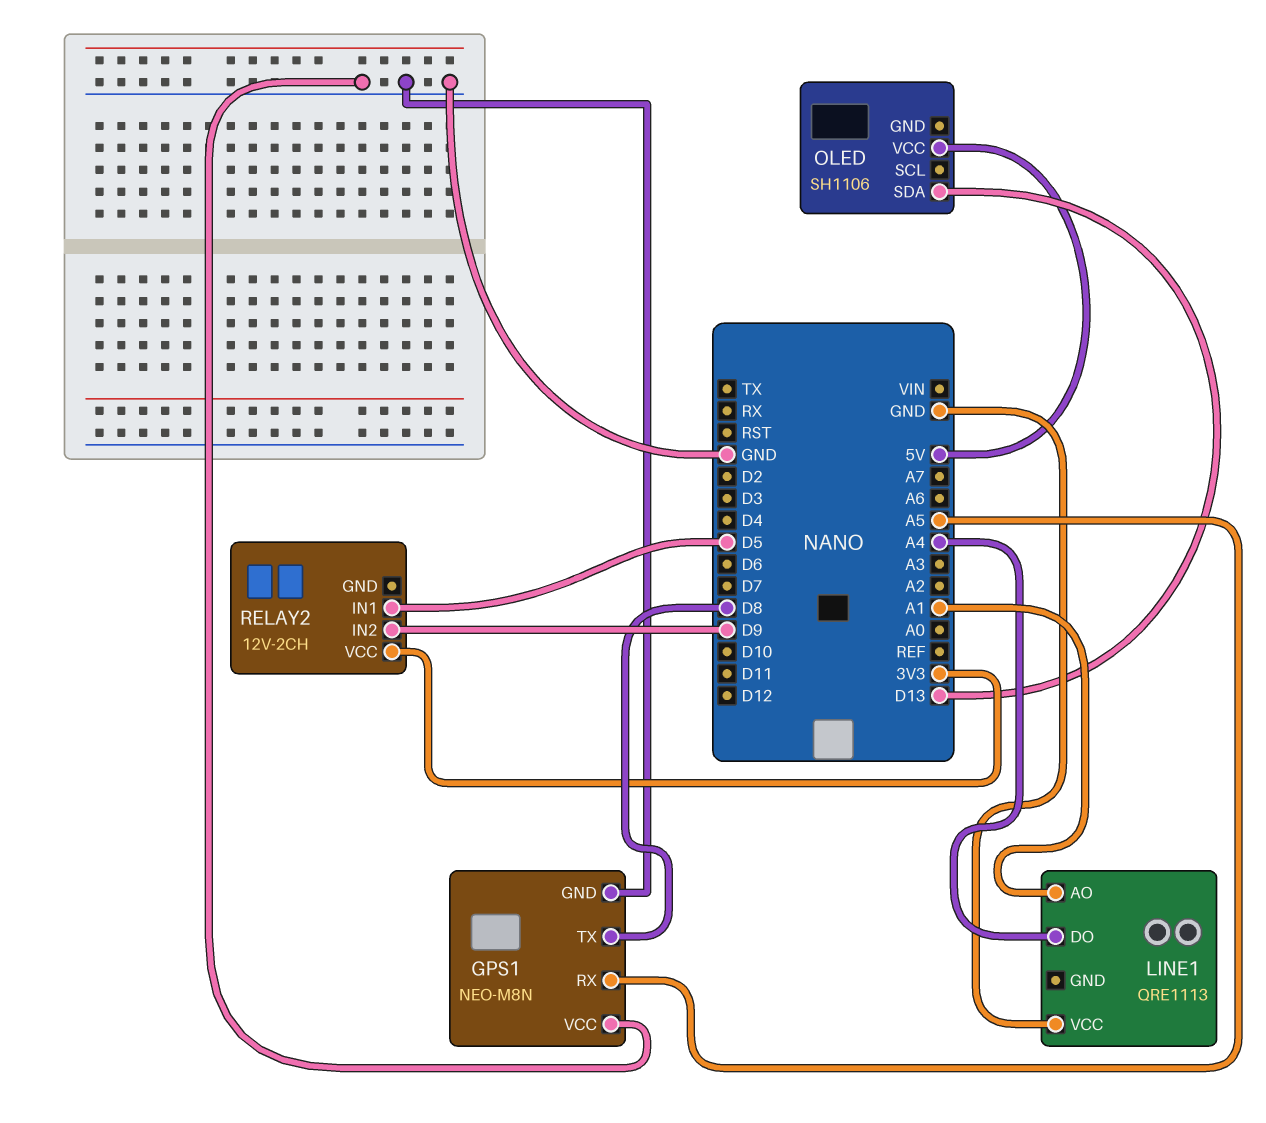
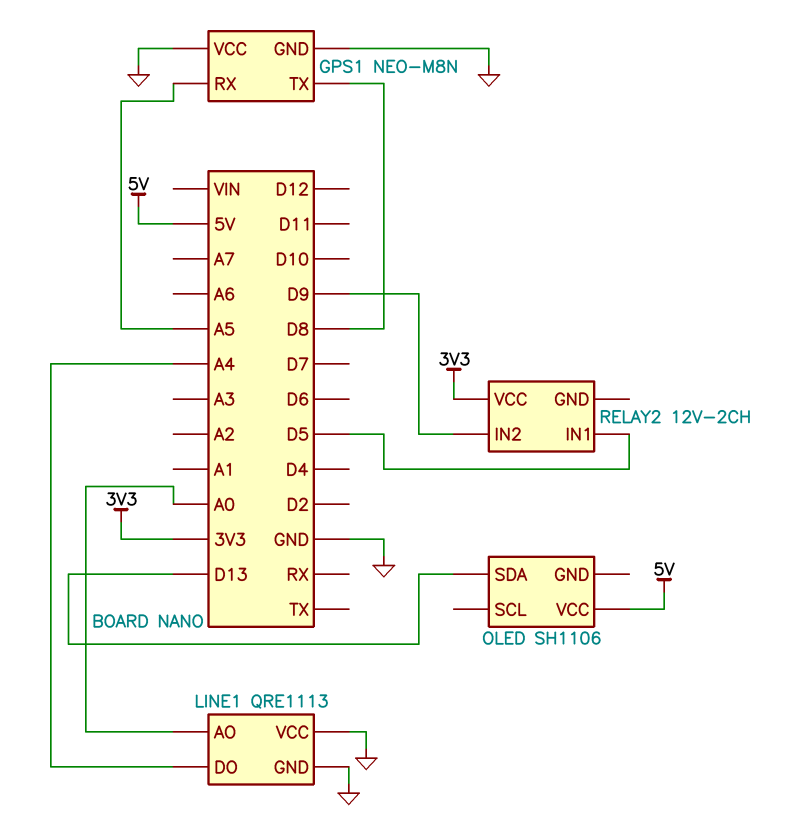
LINE1 pin AO: A1 -> A0
LINE1 pin GND: none -> GND

